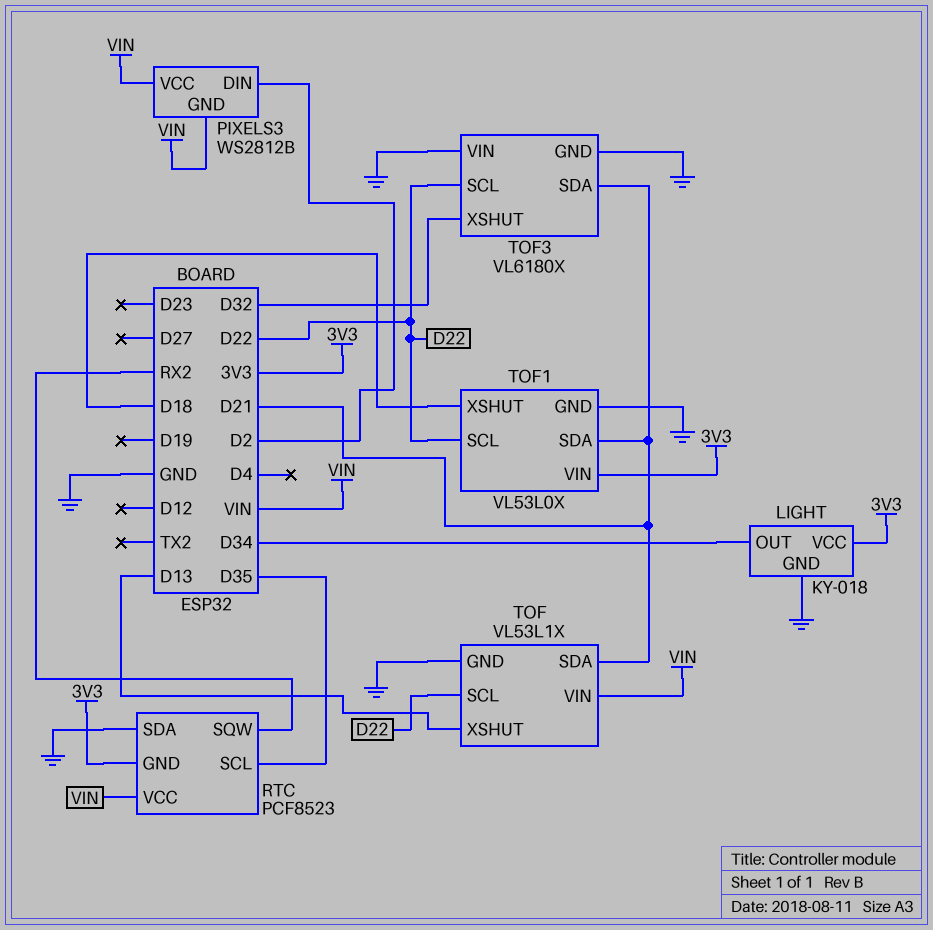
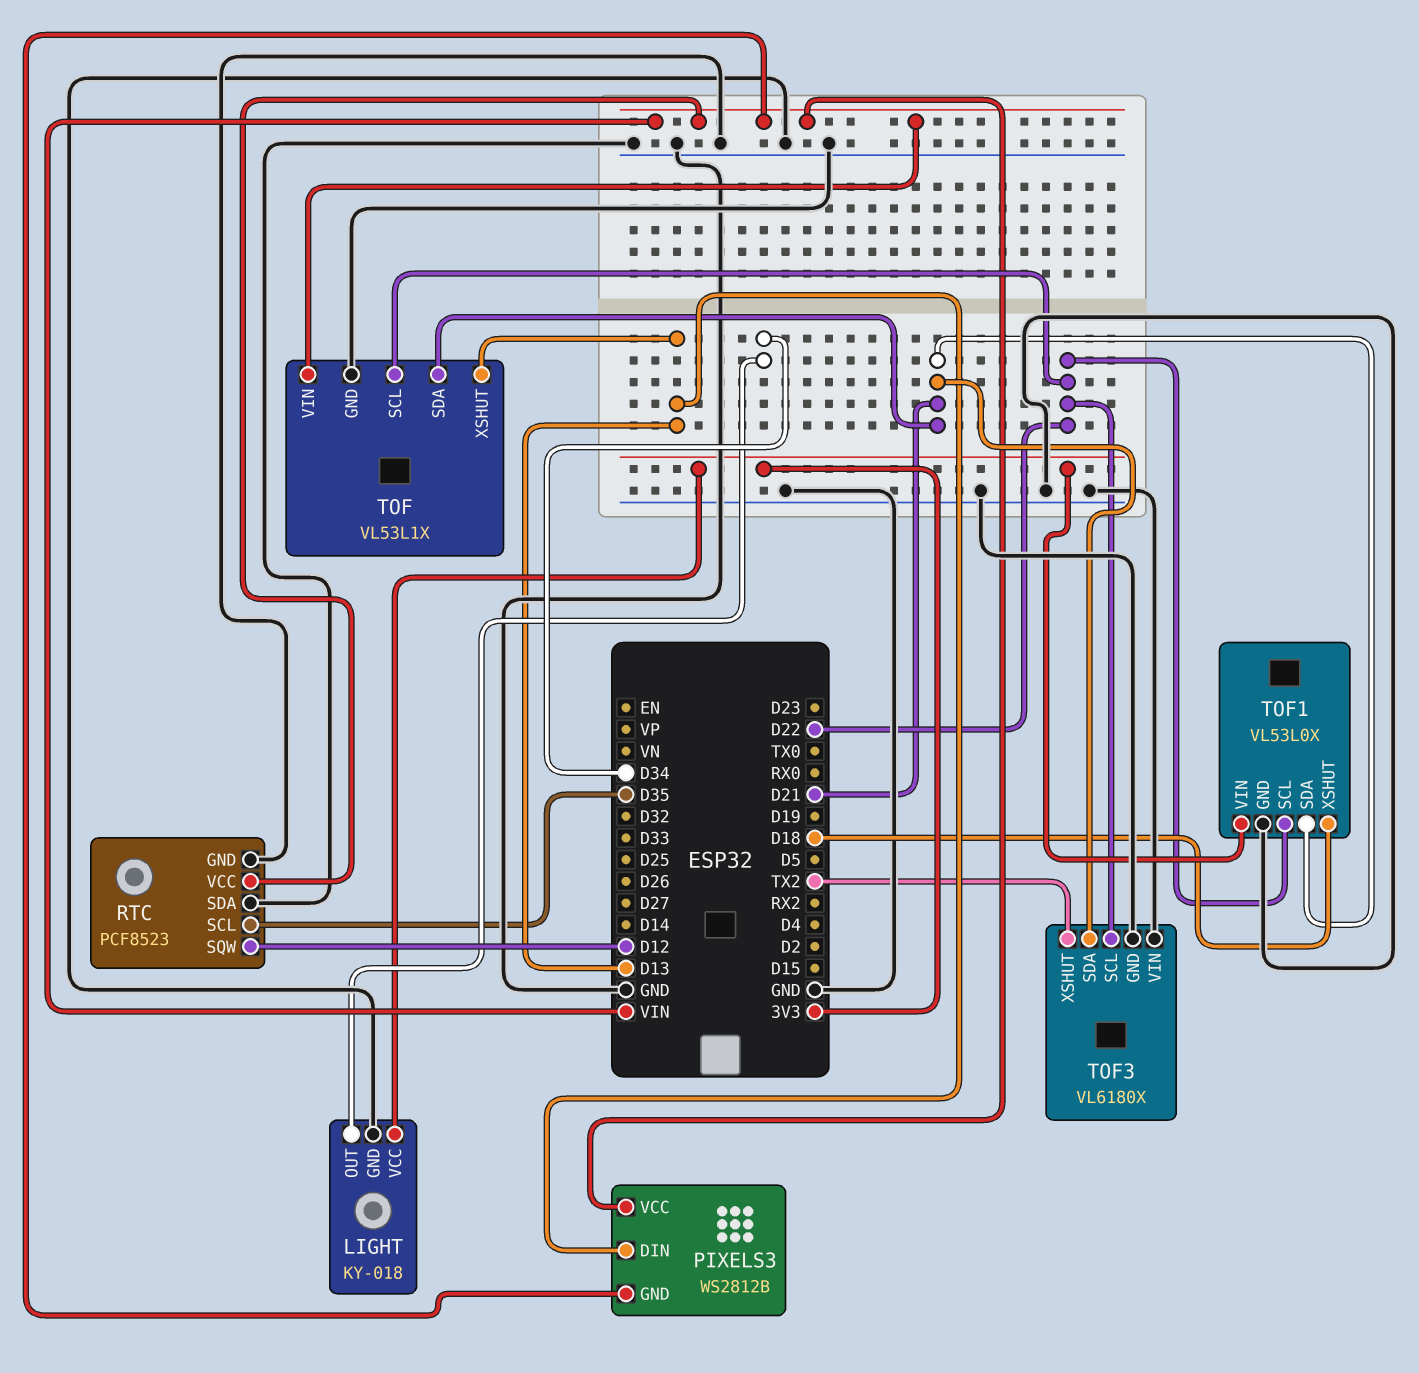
PIXELS3 pin DIN: D2 -> D13
RTC pin GND: 3V3 -> GND
RTC pin SQW: RX2 -> D12
TOF3 pin XSHUT: D32 -> TX2

